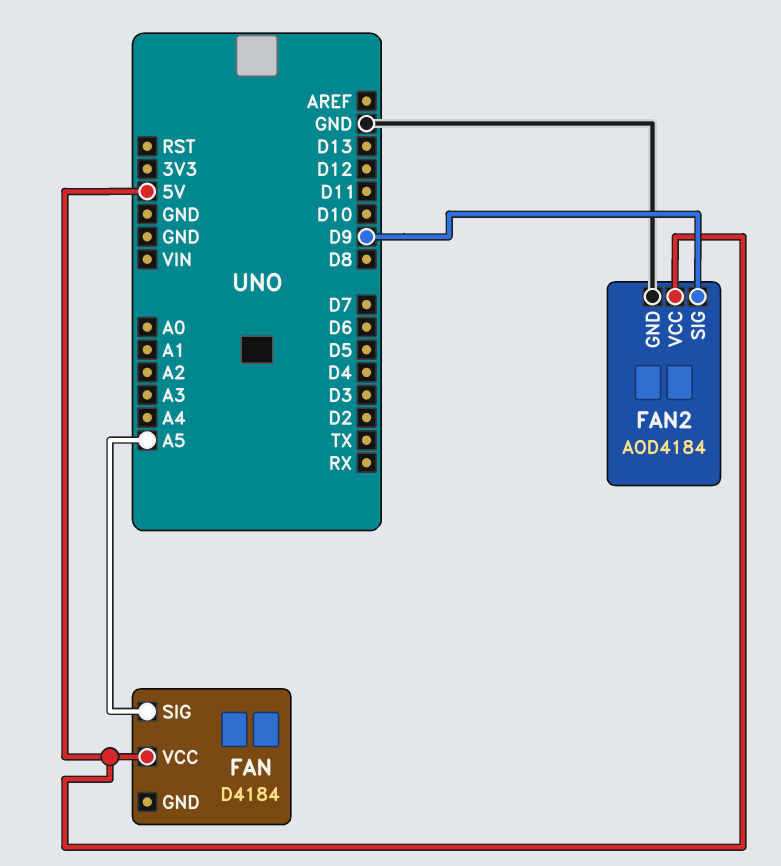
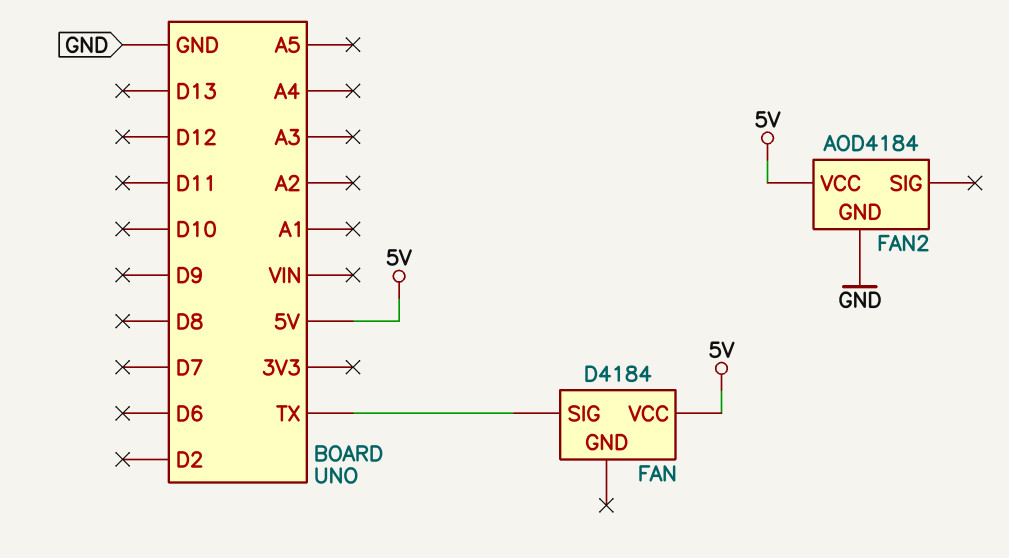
FAN pin SIG: A5 -> TX
FAN2 pin SIG: D9 -> none

